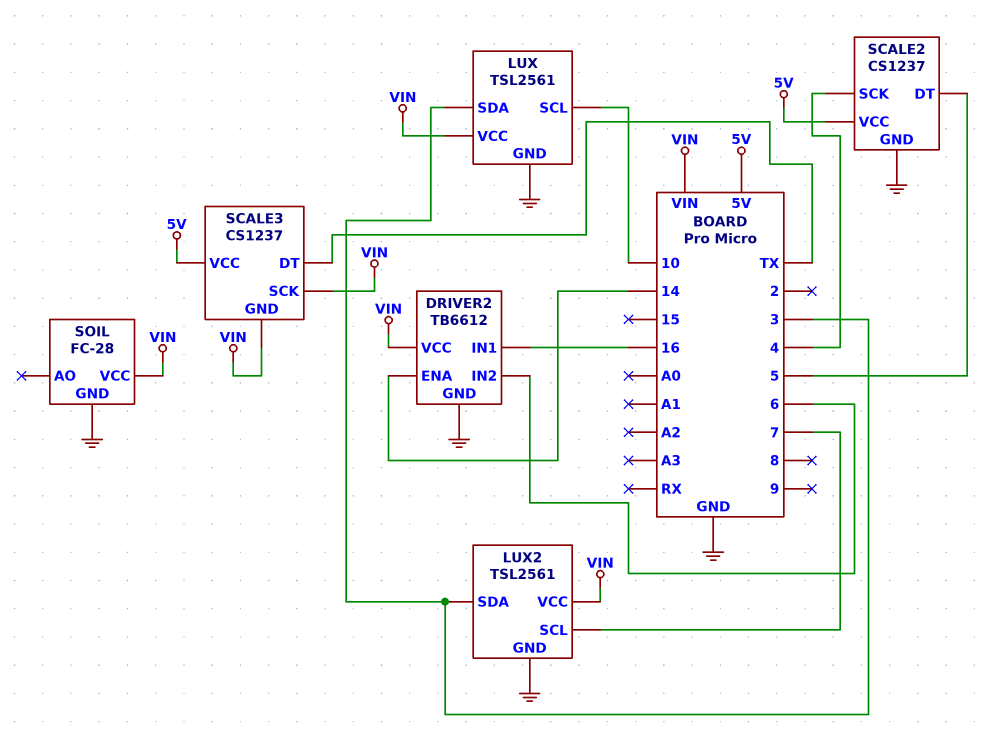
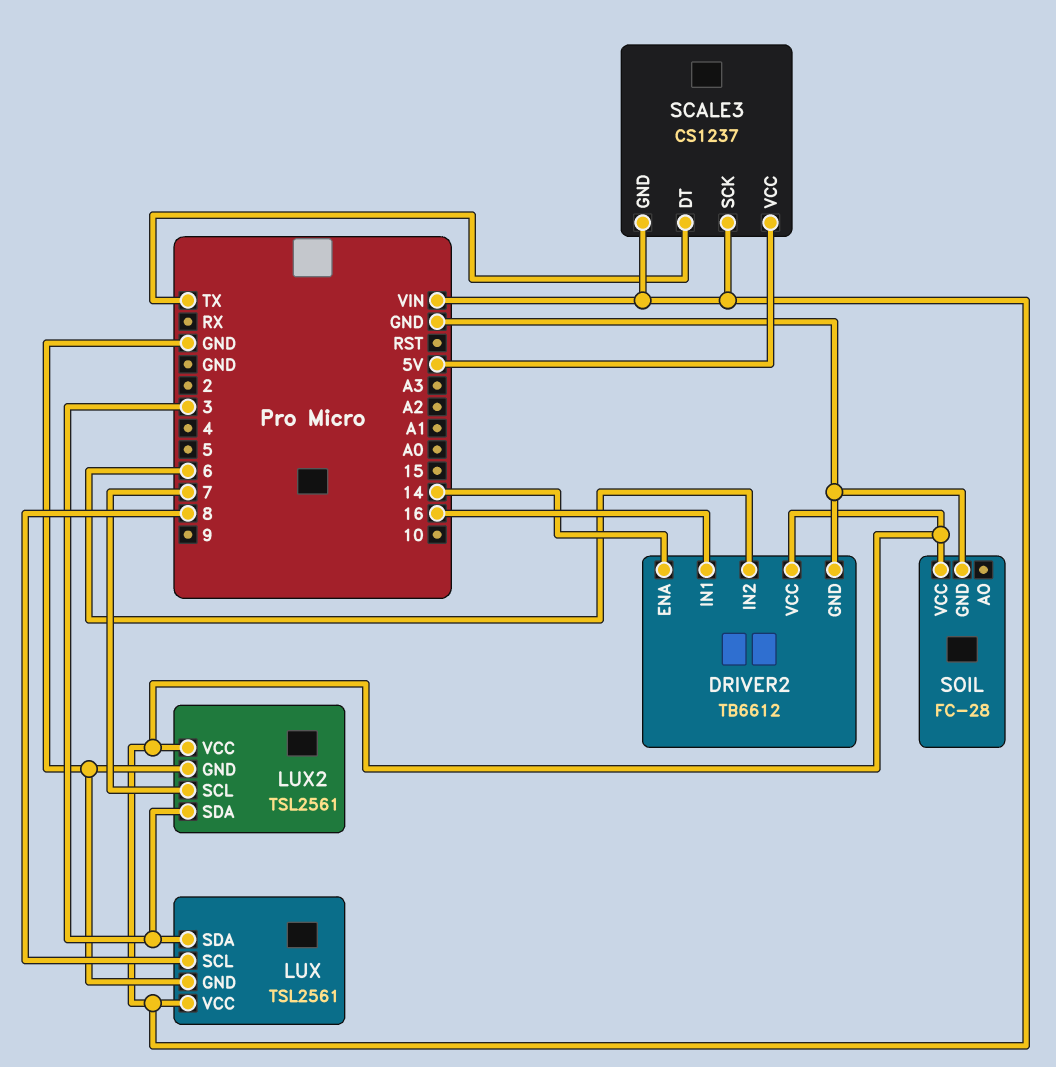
LUX pin SCL: 10 -> 8
SCALE2: CS1237 -> none
SCALE2 pin DT: 5 -> none
SCALE2 pin GND: GND -> none
SCALE2 pin SCK: 4 -> none
SCALE2 pin VCC: 5V -> none

